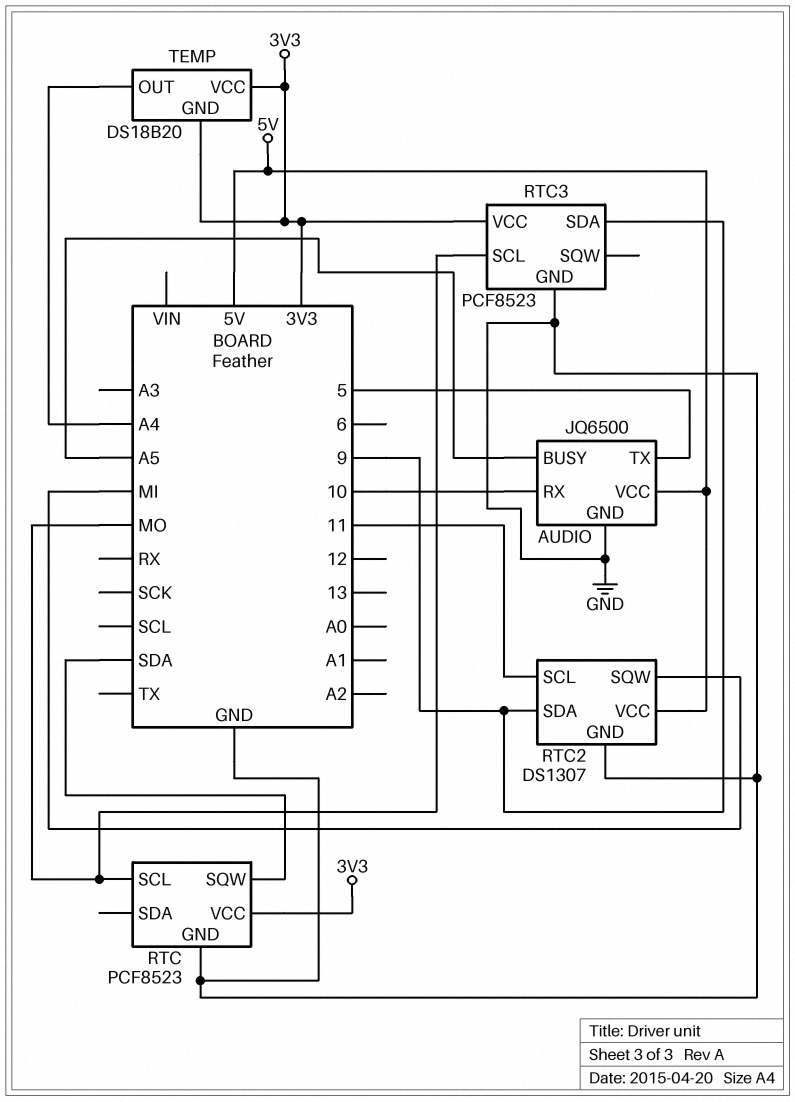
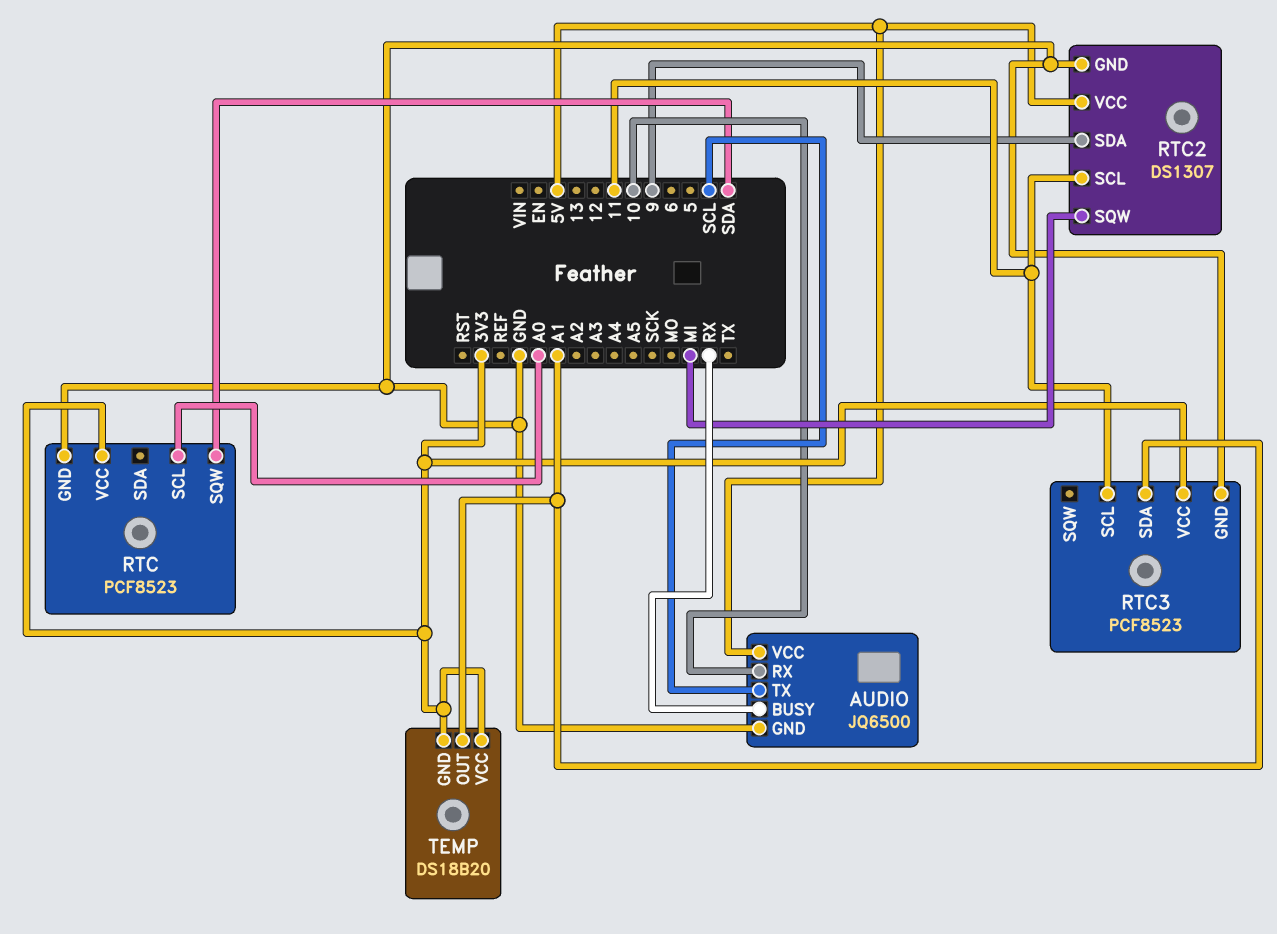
AUDIO pin BUSY: A5 -> RX
AUDIO pin TX: 5 -> SCL
RTC pin SCL: MO -> A0
RTC3 pin SCL: MO -> 11
RTC3 pin SDA: 9 -> A1
TEMP pin OUT: A4 -> A1

